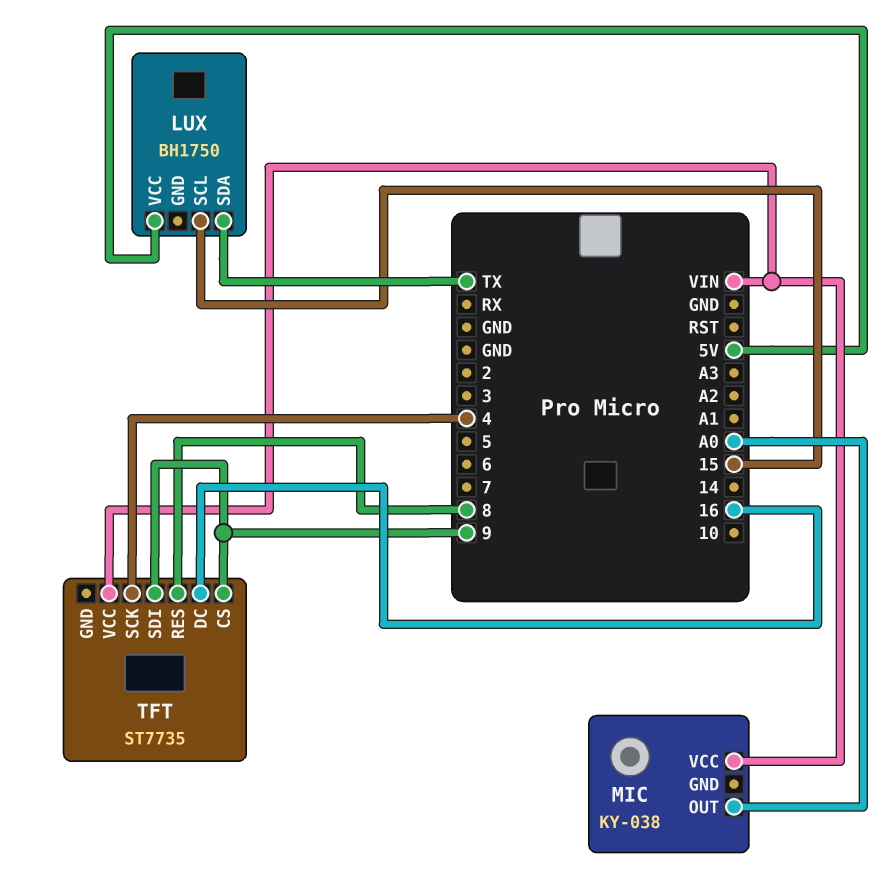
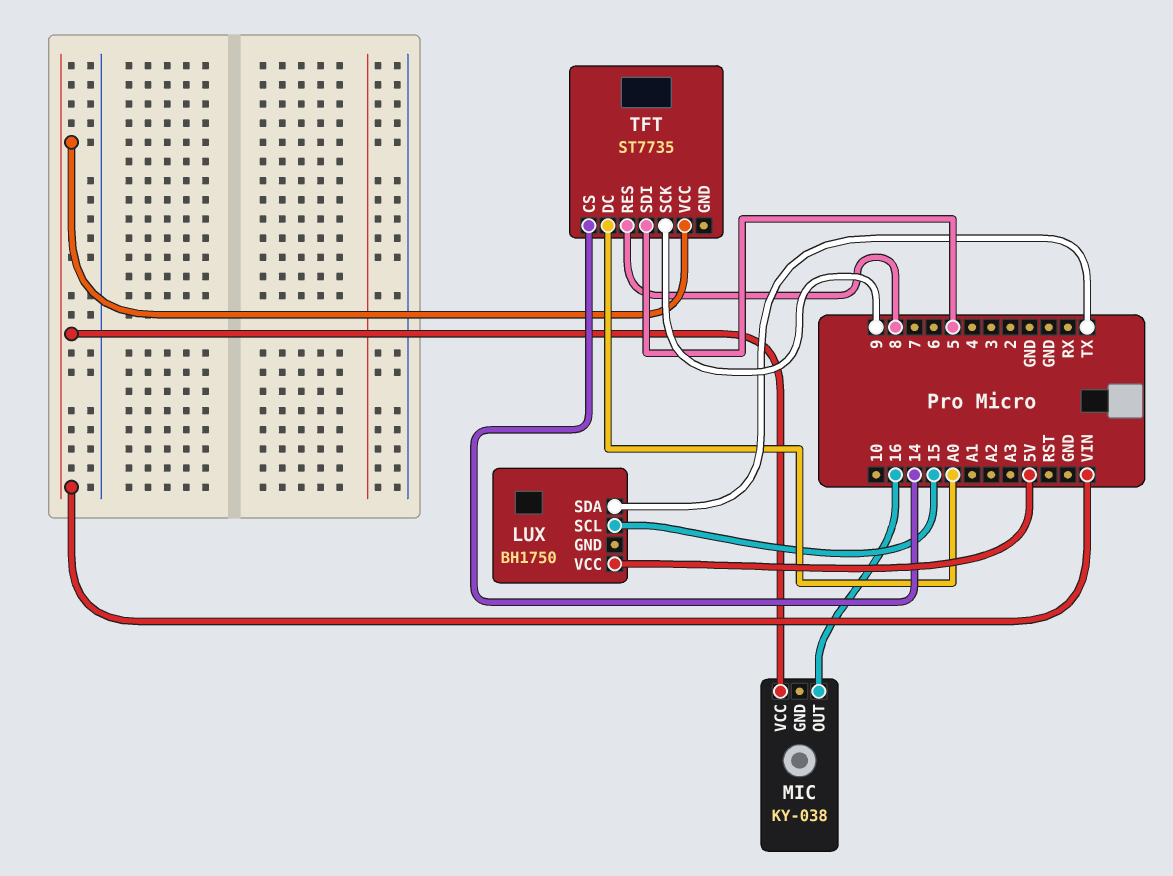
MIC pin OUT: A0 -> 16
TFT pin CS: 9 -> 14
TFT pin DC: 16 -> A0
TFT pin SCK: 4 -> 9
TFT pin SDI: 9 -> 5

